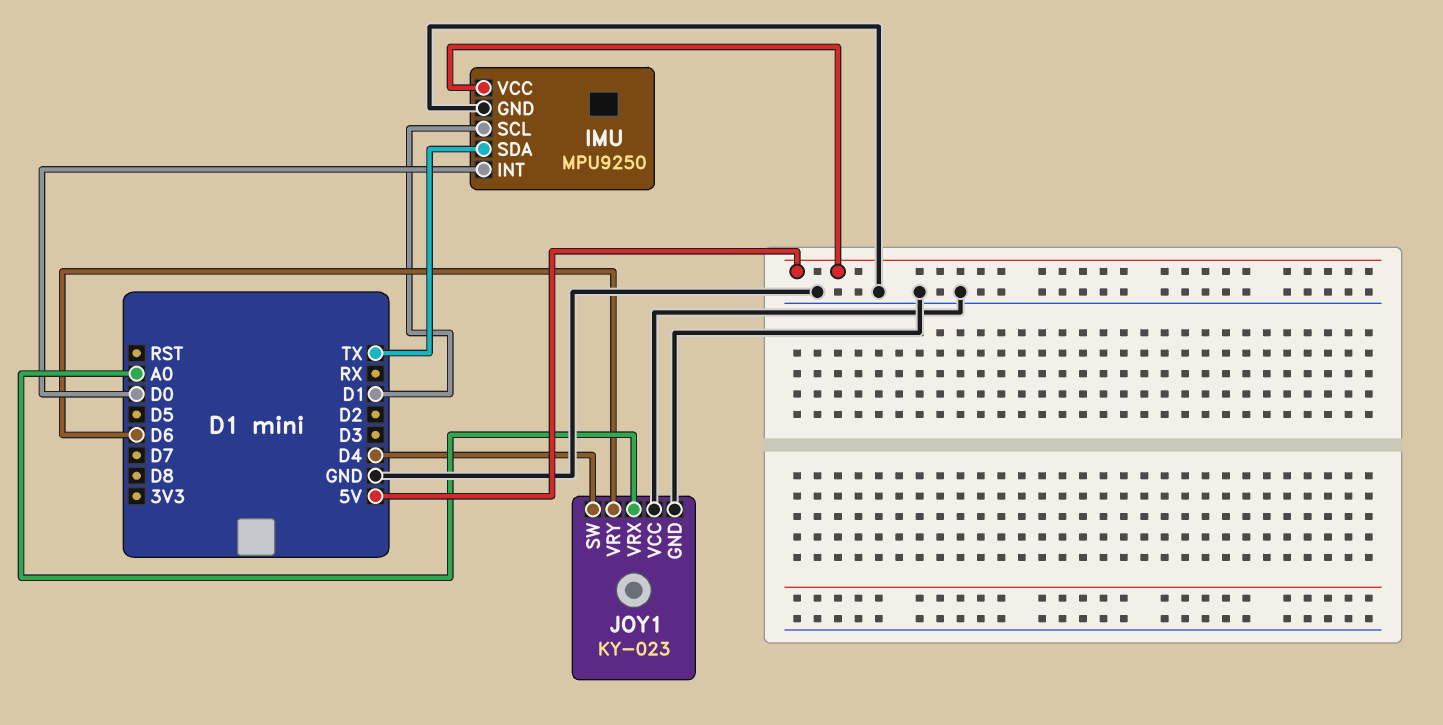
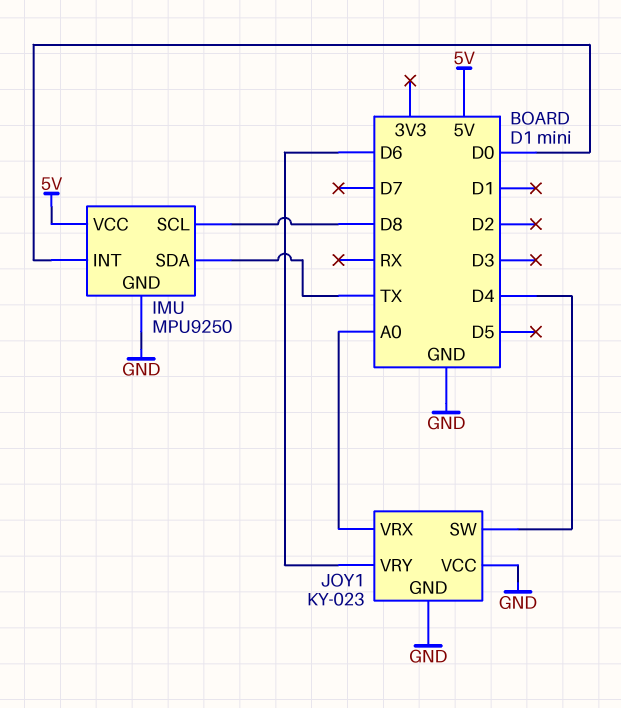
IMU pin SCL: D1 -> D8

